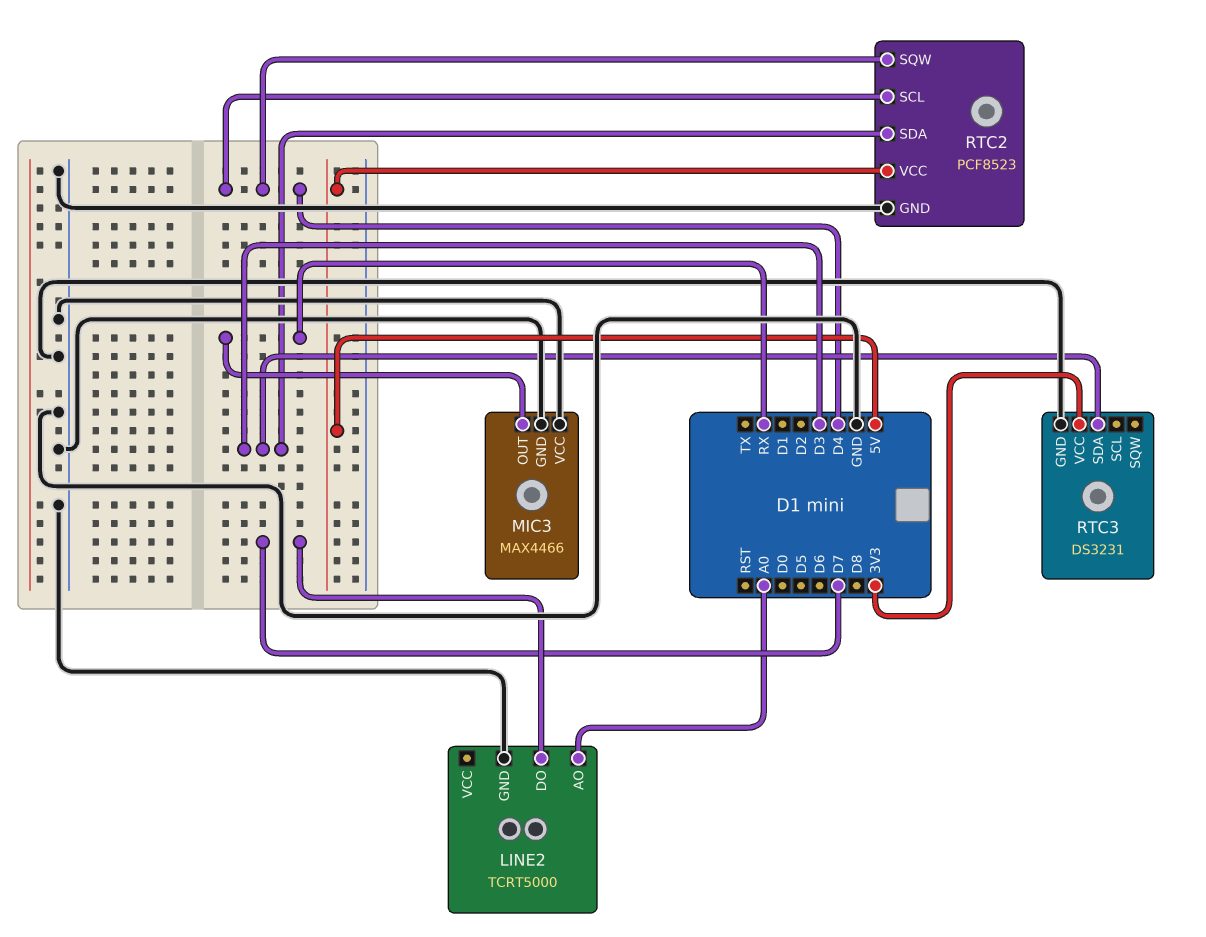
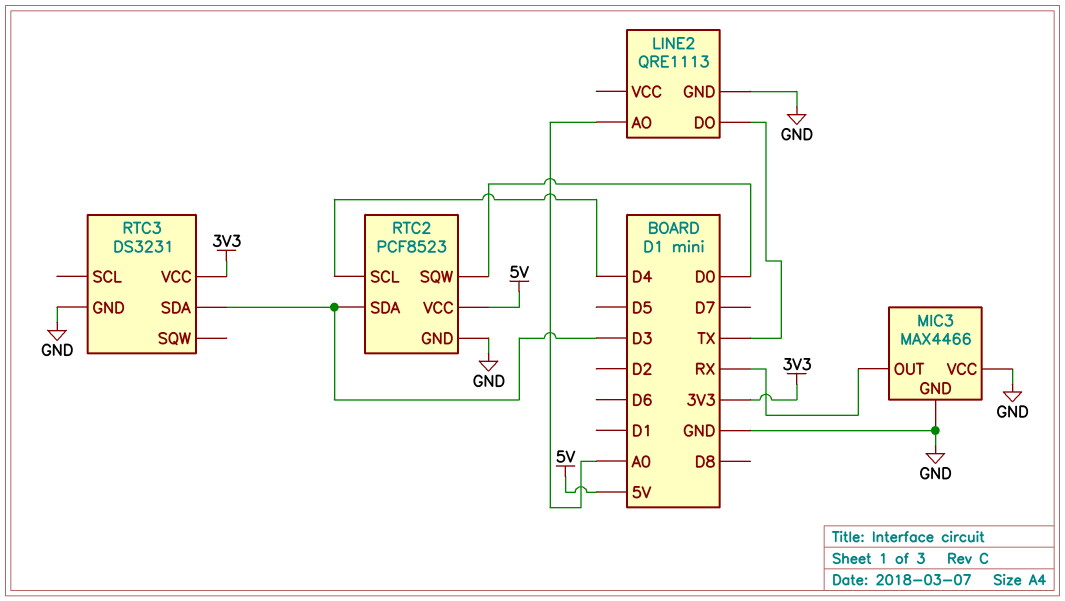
LINE2: TCRT5000 -> QRE1113
LINE2 pin DO: D7 -> TX
RTC2 pin SQW: D4 -> D0

